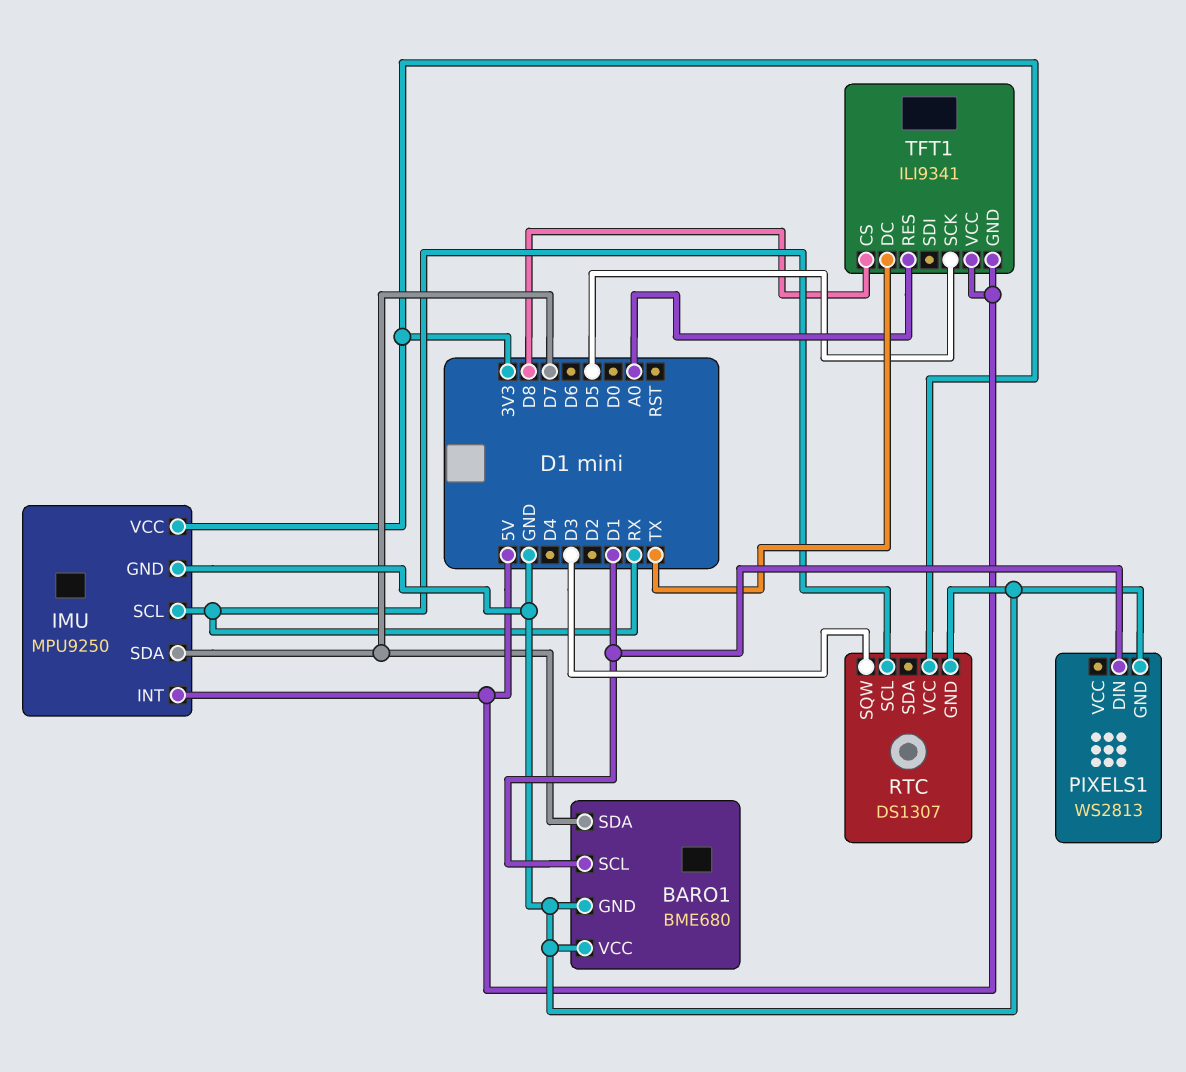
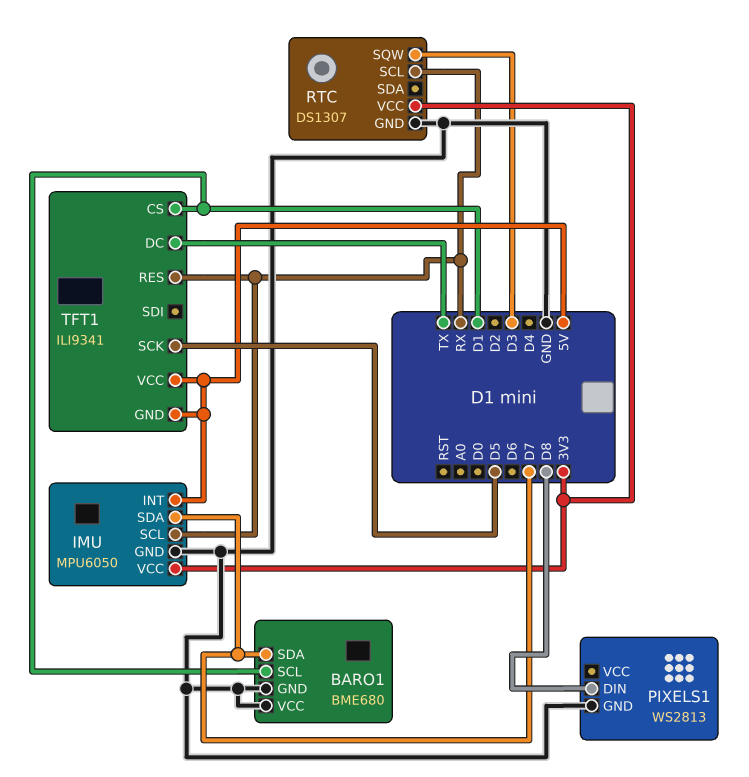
IMU: MPU9250 -> MPU6050
PIXELS1 pin DIN: D1 -> D8
TFT1 pin CS: D8 -> D1
TFT1 pin RES: A0 -> RX

